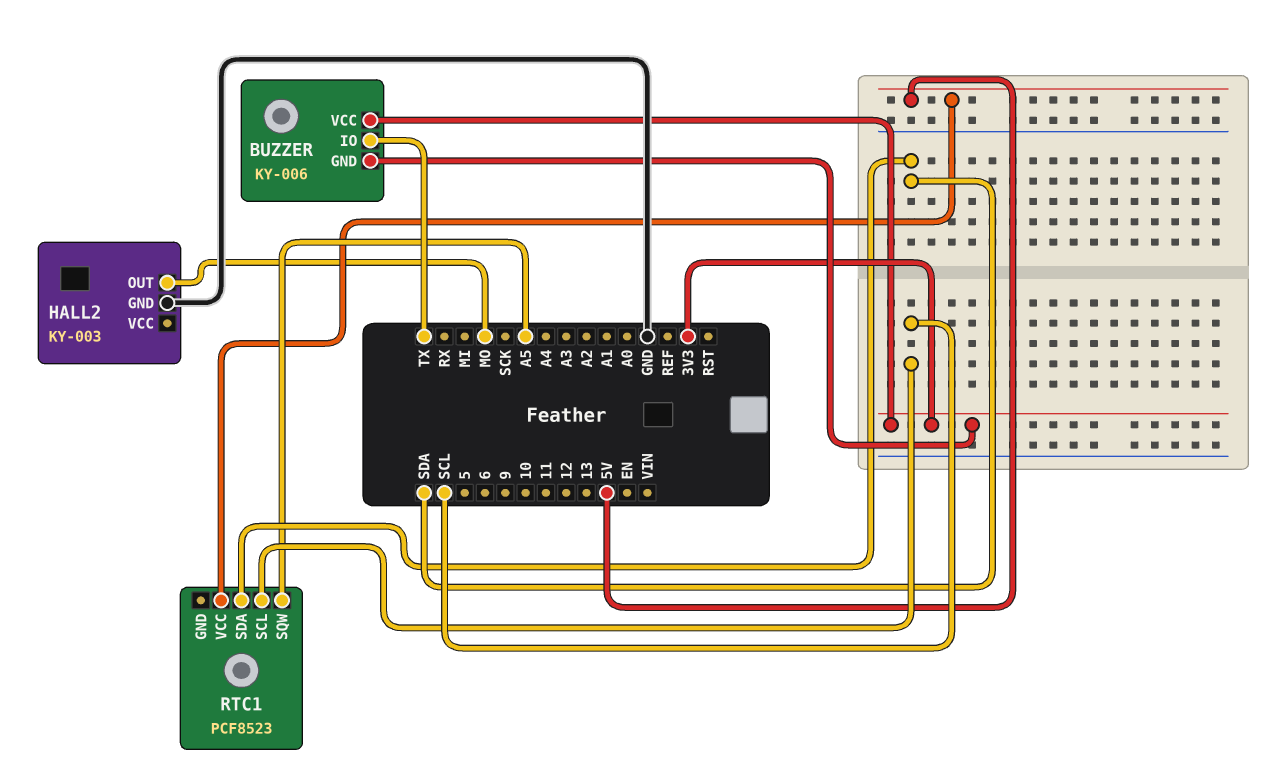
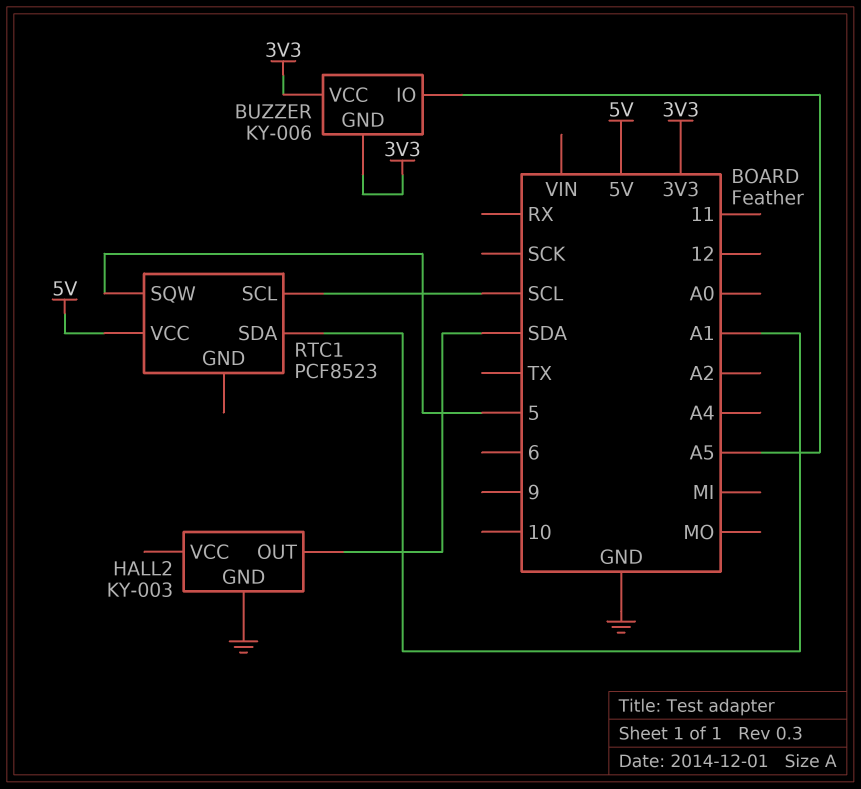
BUZZER pin IO: TX -> A5
HALL2 pin OUT: MO -> SDA
RTC1 pin SDA: SDA -> A1
RTC1 pin SQW: A5 -> 5

